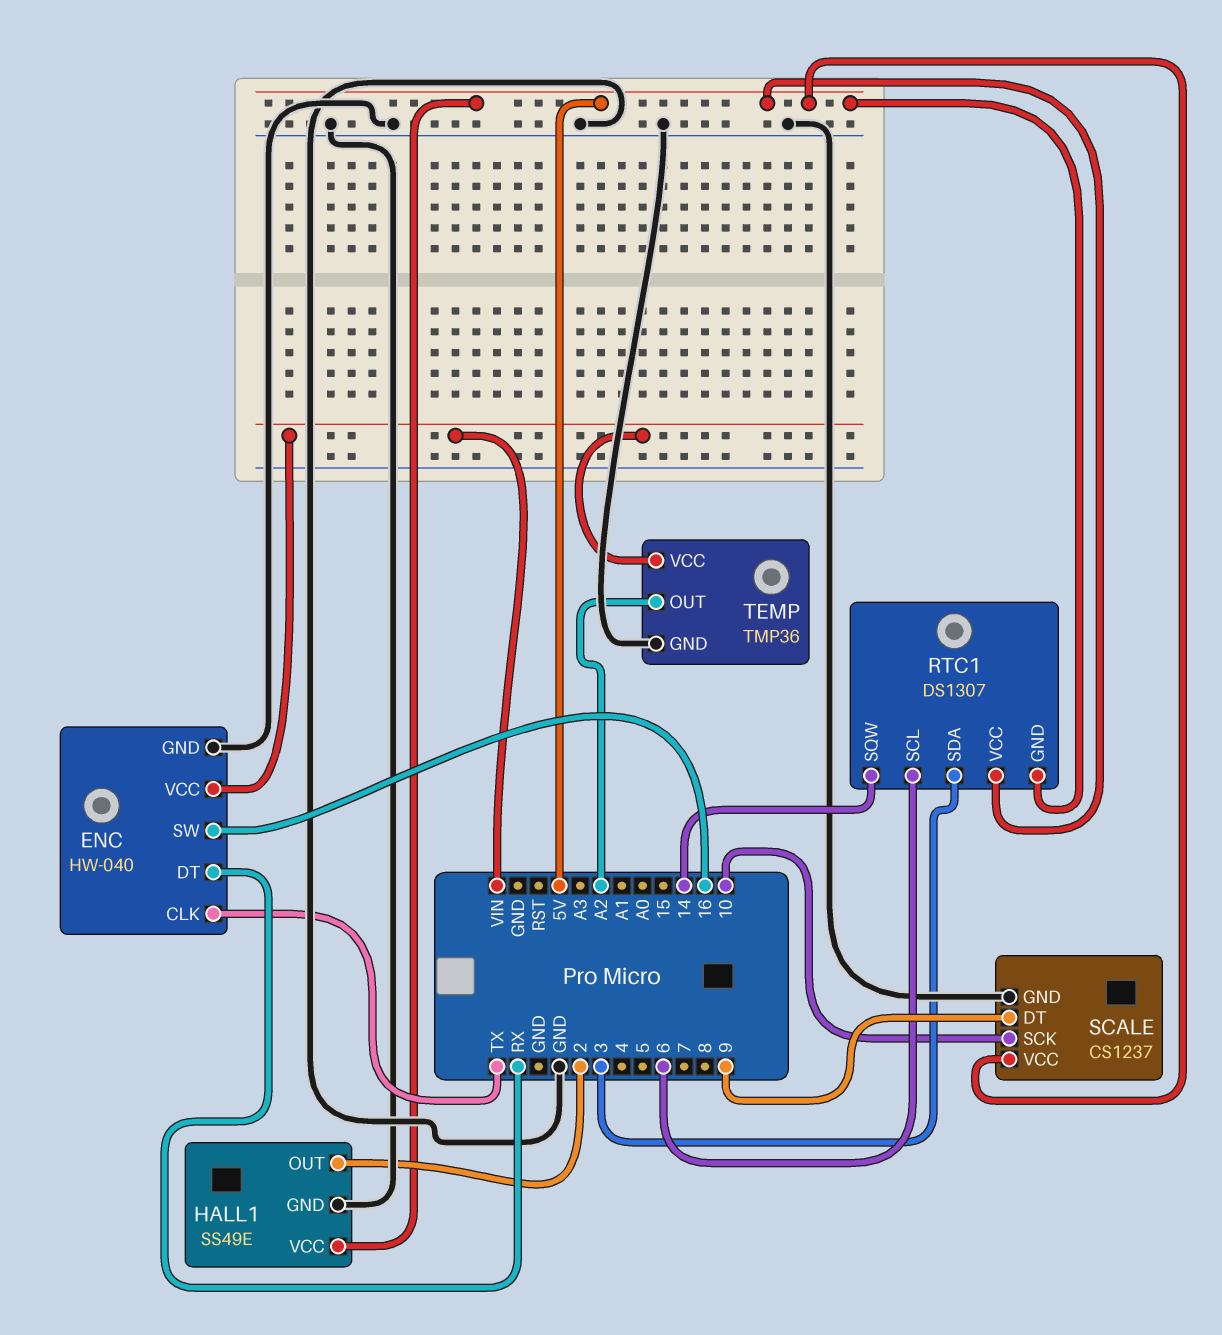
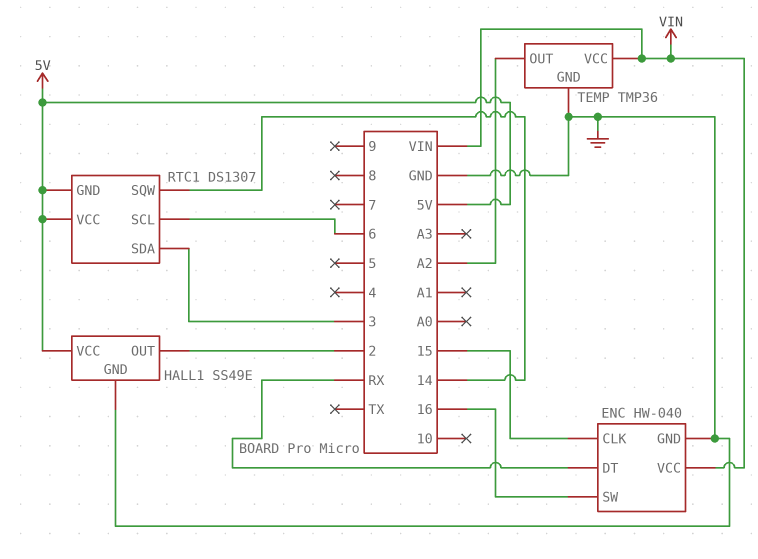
ENC pin CLK: TX -> 15
SCALE: CS1237 -> none
SCALE pin DT: 9 -> none
SCALE pin GND: GND -> none
SCALE pin SCK: 10 -> none
SCALE pin VCC: 5V -> none

